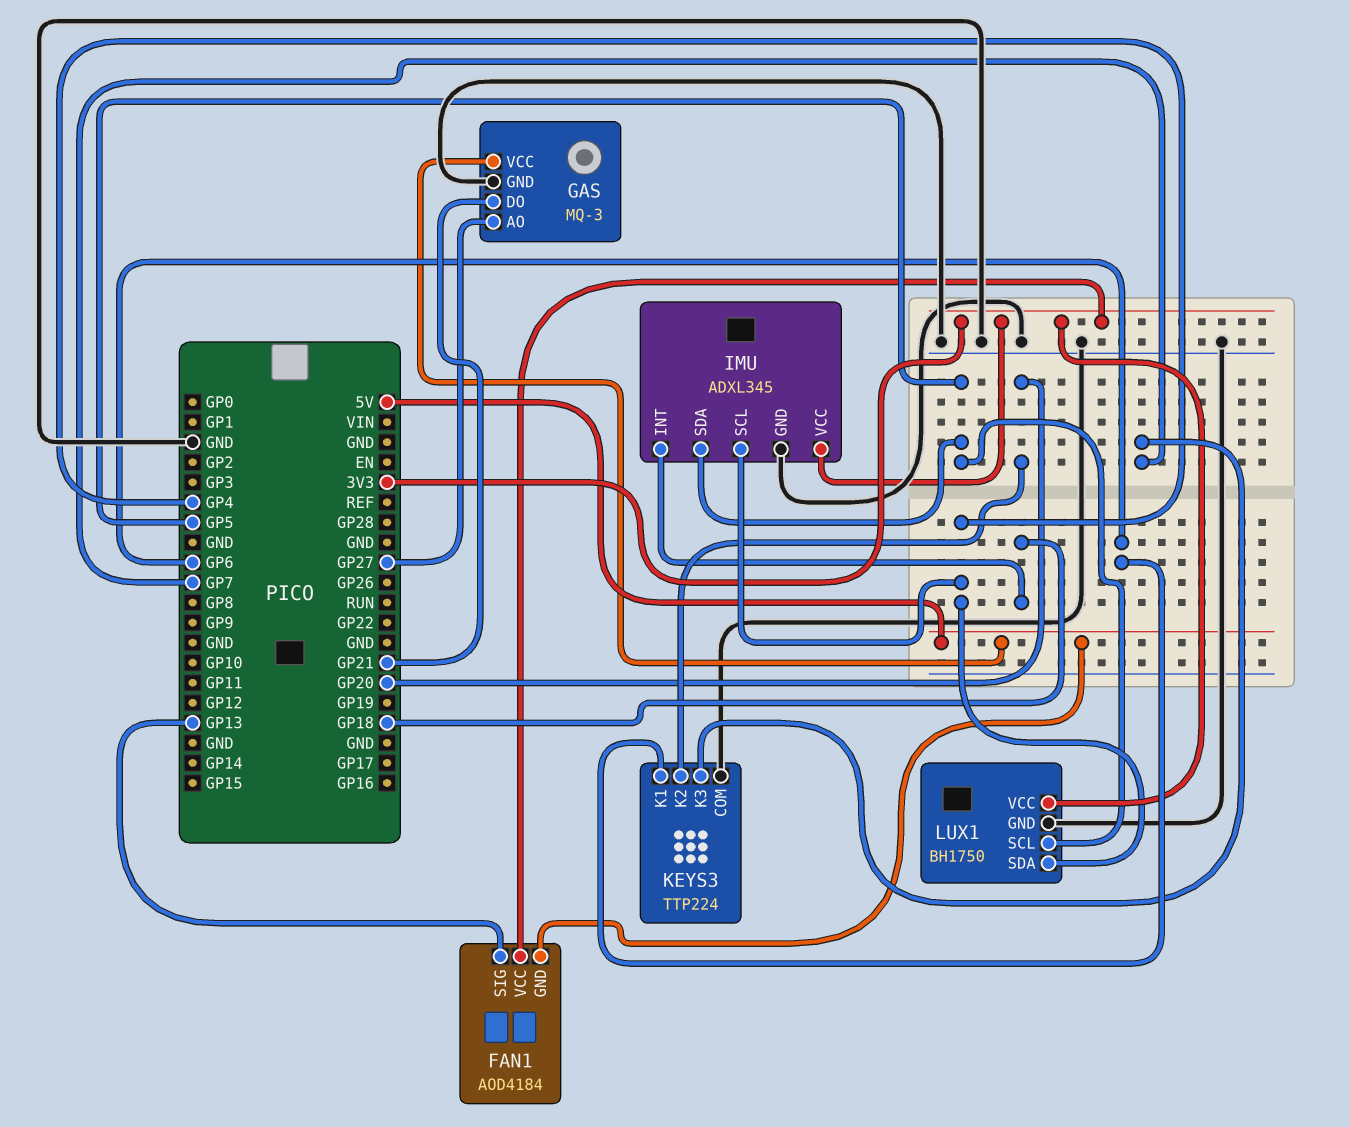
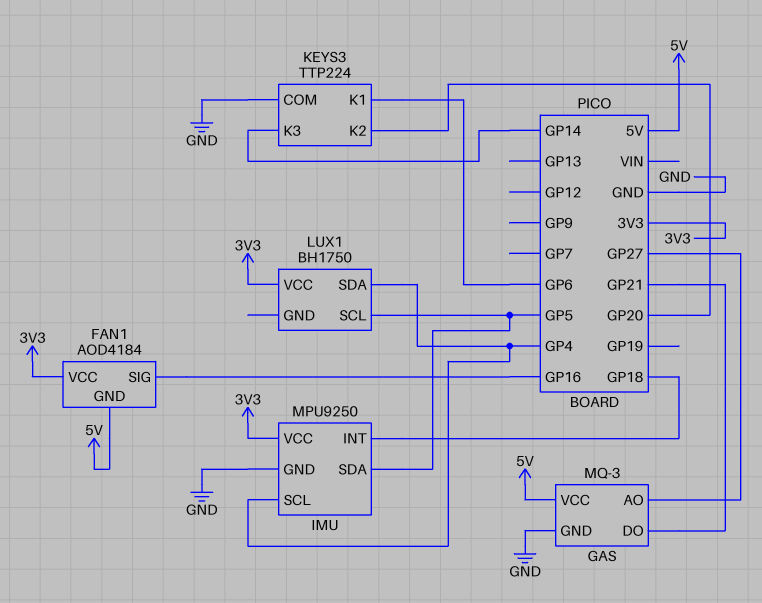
FAN1 pin SIG: GP13 -> GP16
IMU: ADXL345 -> MPU9250
KEYS3 pin K3: GP7 -> GP14
LUX1 pin GND: GND -> none

